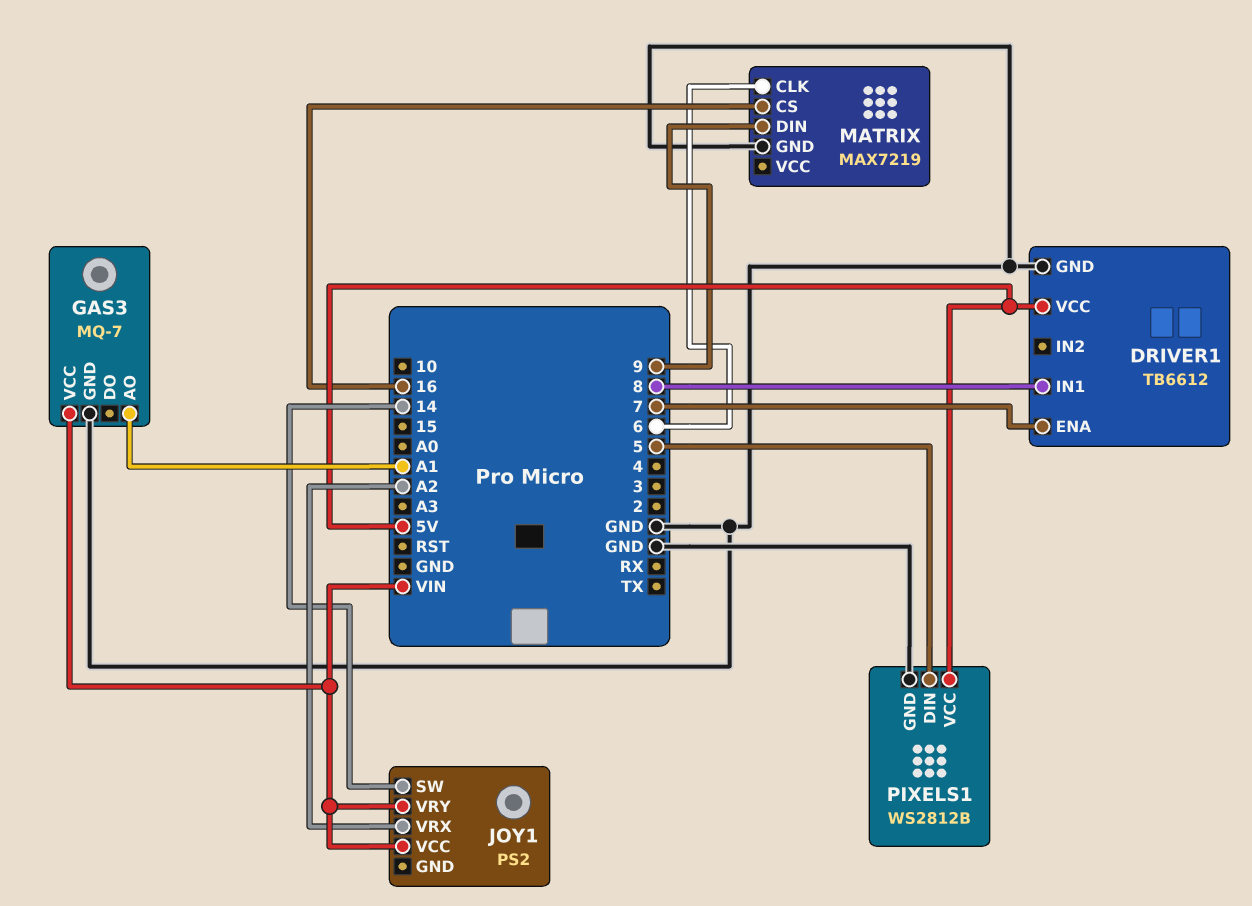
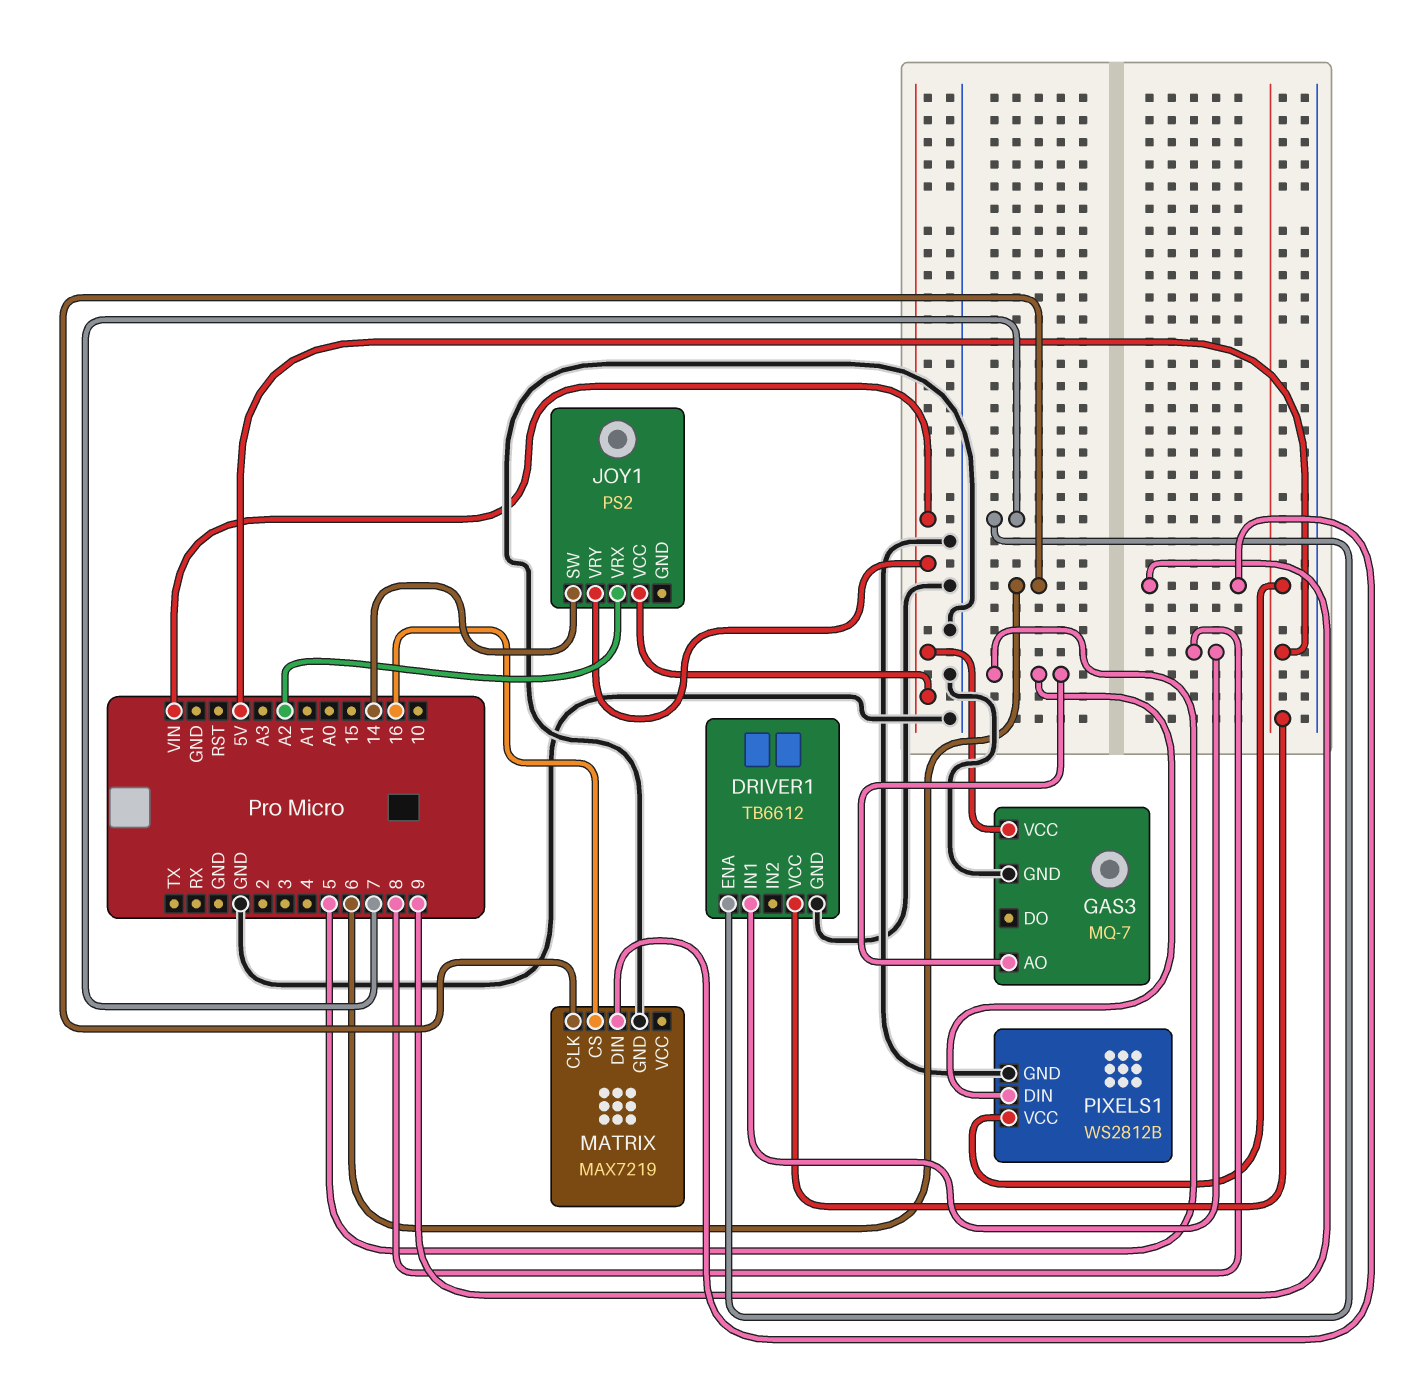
GAS3 pin AO: A1 -> 5

